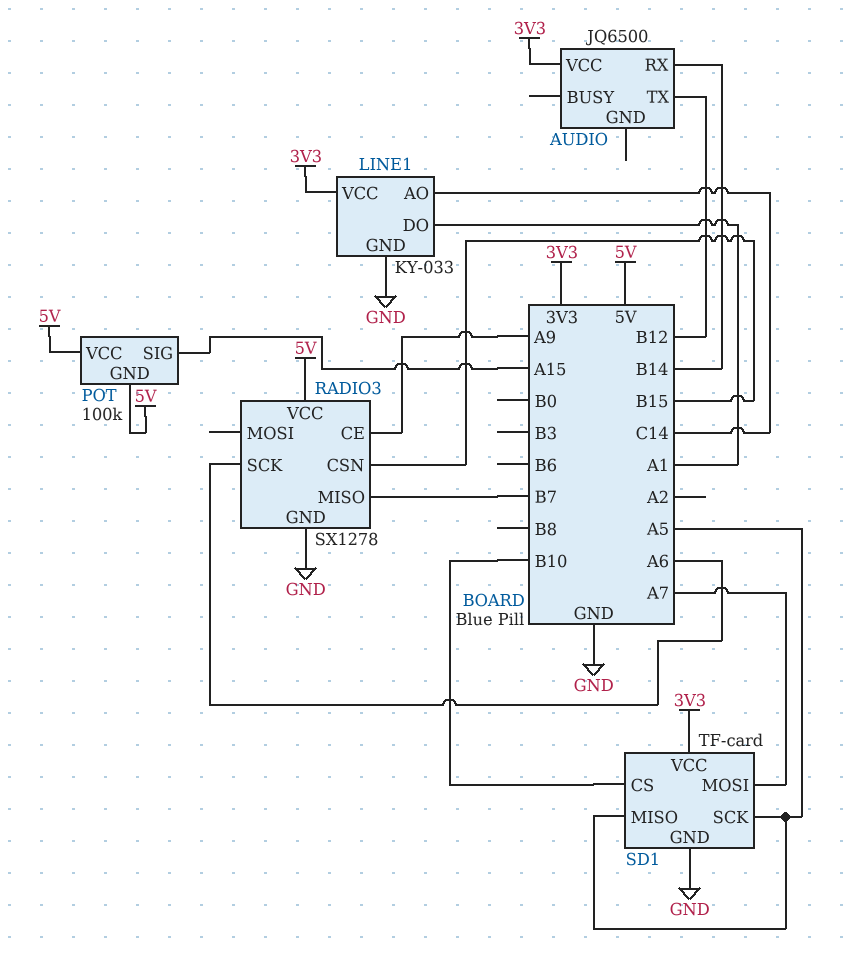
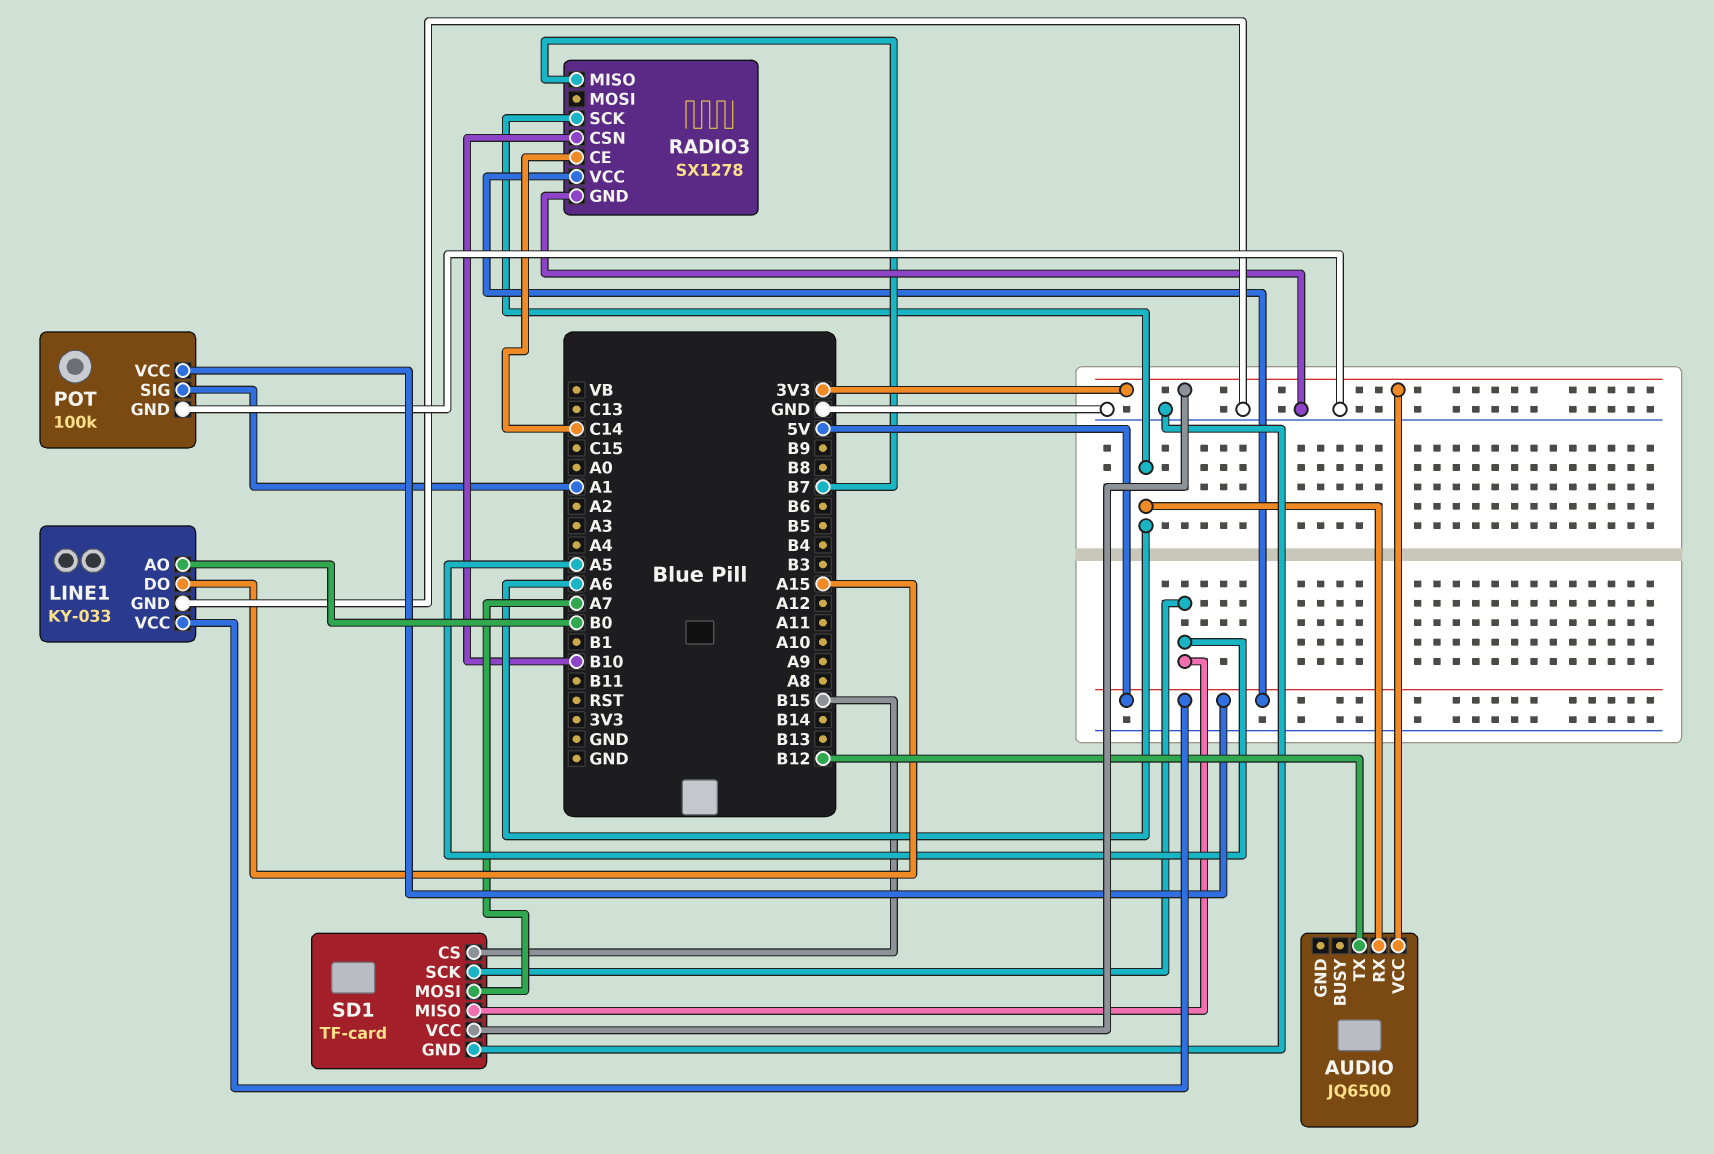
AUDIO pin RX: B14 -> A6
LINE1 pin AO: C14 -> B0
LINE1 pin DO: A1 -> A15
LINE1 pin VCC: 3V3 -> 5V
POT pin GND: 5V -> GND
POT pin SIG: A15 -> A1
RADIO3 pin CE: A9 -> C14
RADIO3 pin CSN: B15 -> B10
SD1 pin CS: B10 -> B15

